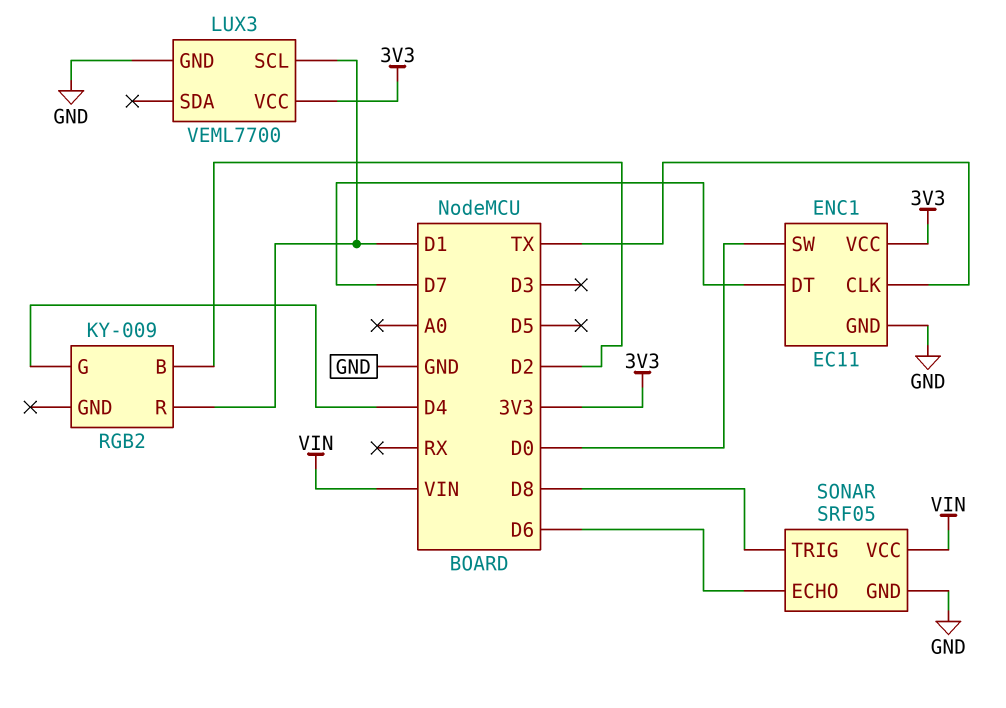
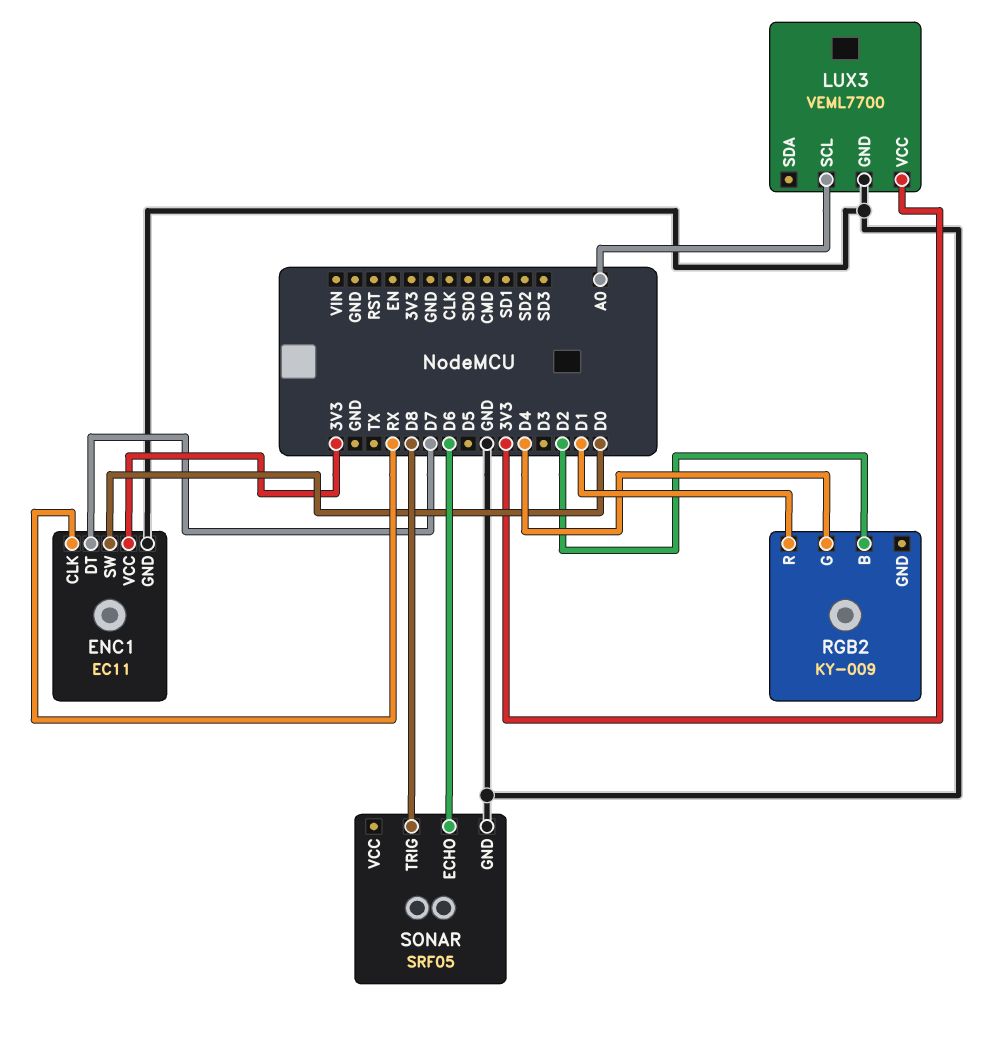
ENC1 pin CLK: TX -> RX
LUX3 pin SCL: D1 -> A0
SONAR pin VCC: VIN -> none

